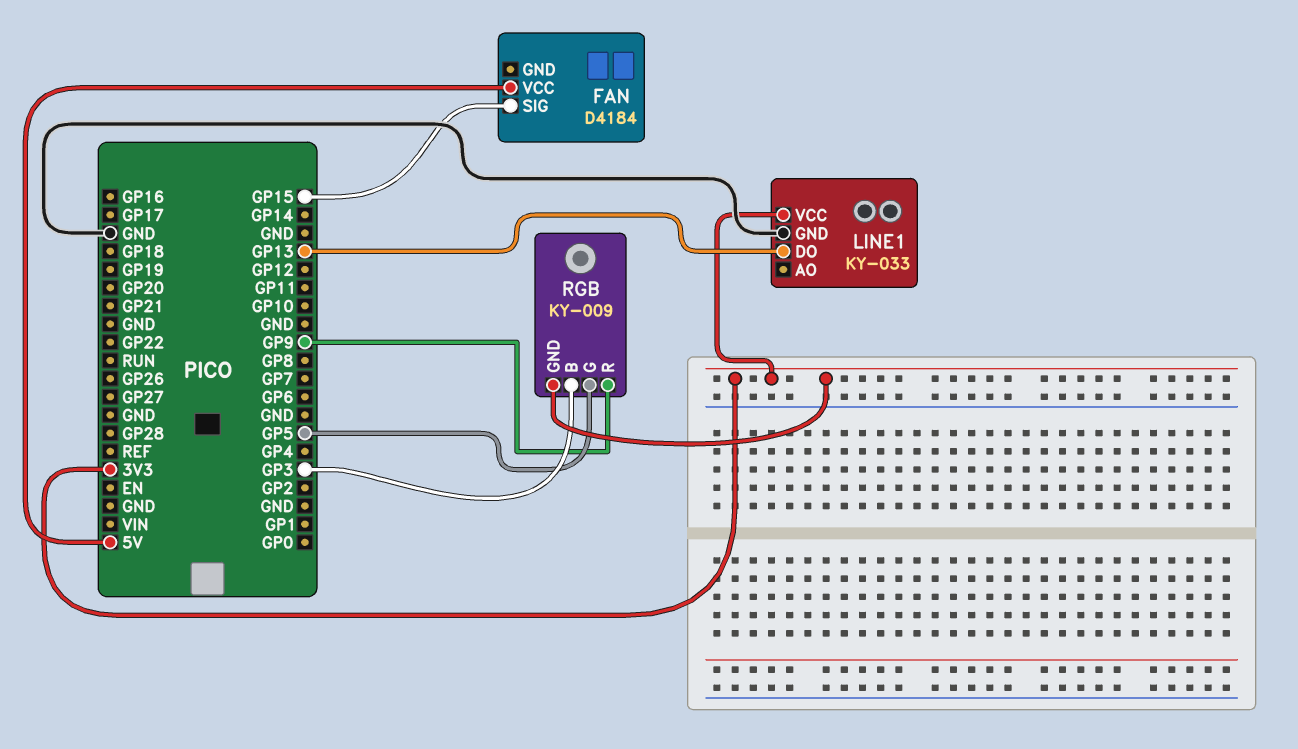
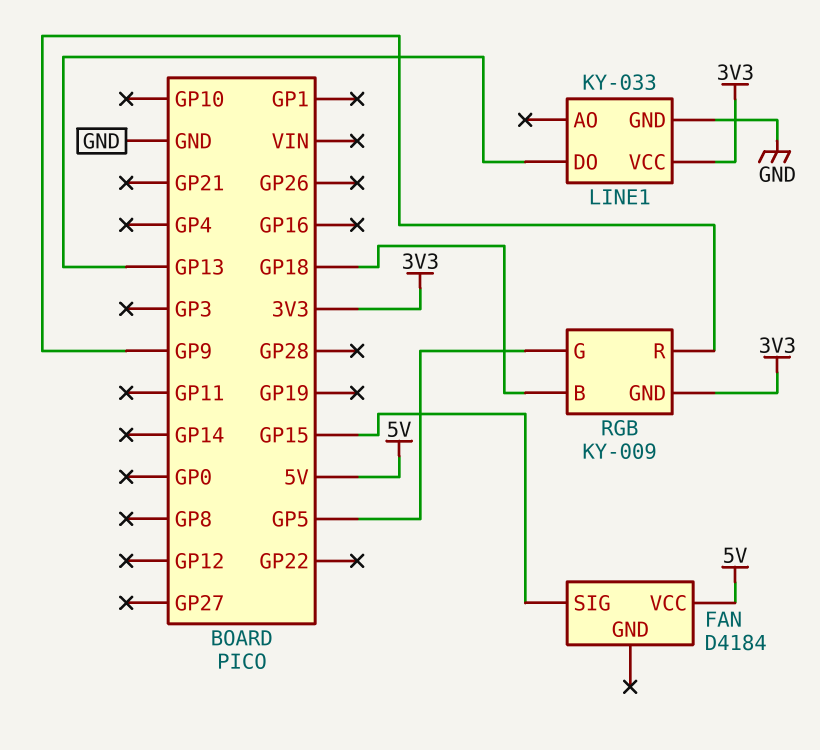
RGB pin B: GP3 -> GP18

